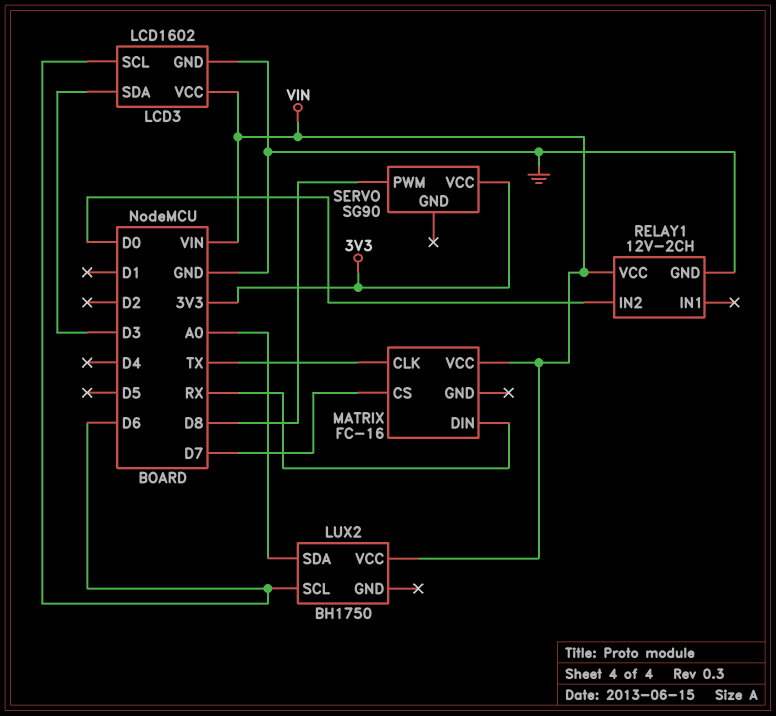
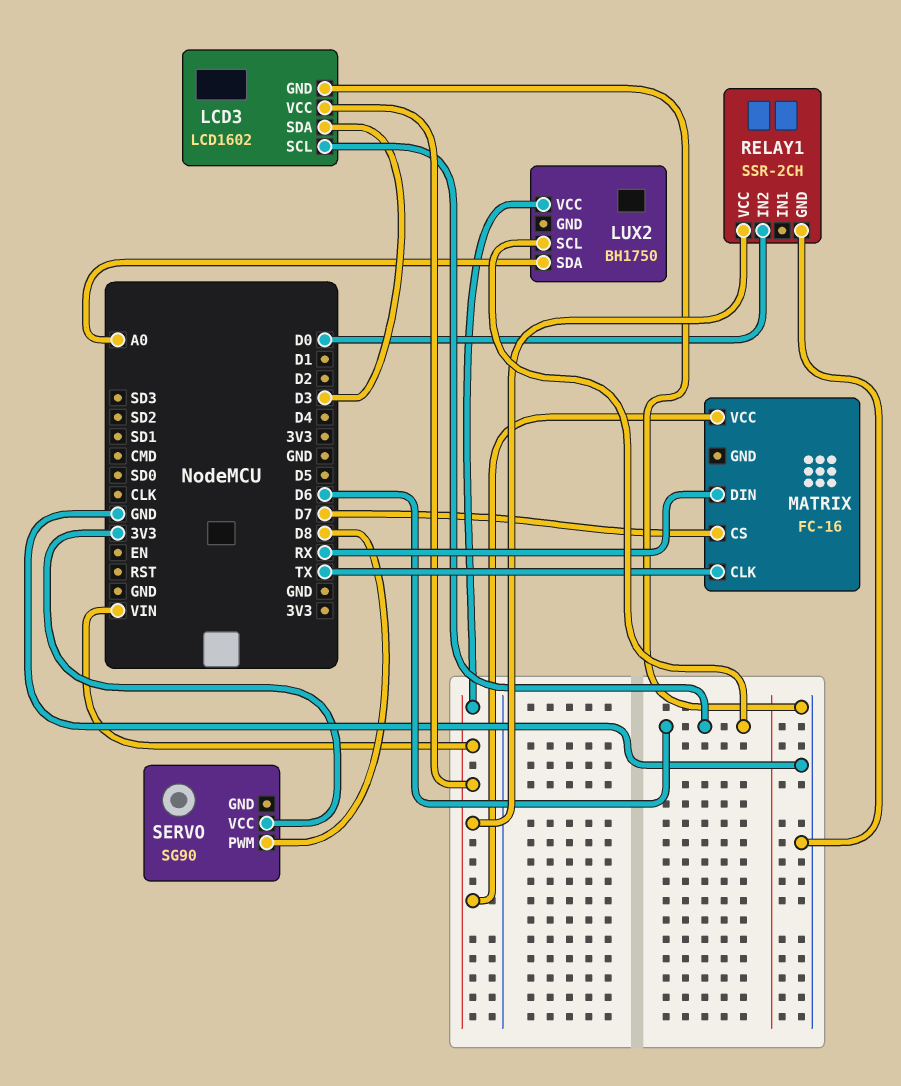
RELAY1: 12V-2CH -> SSR-2CH

